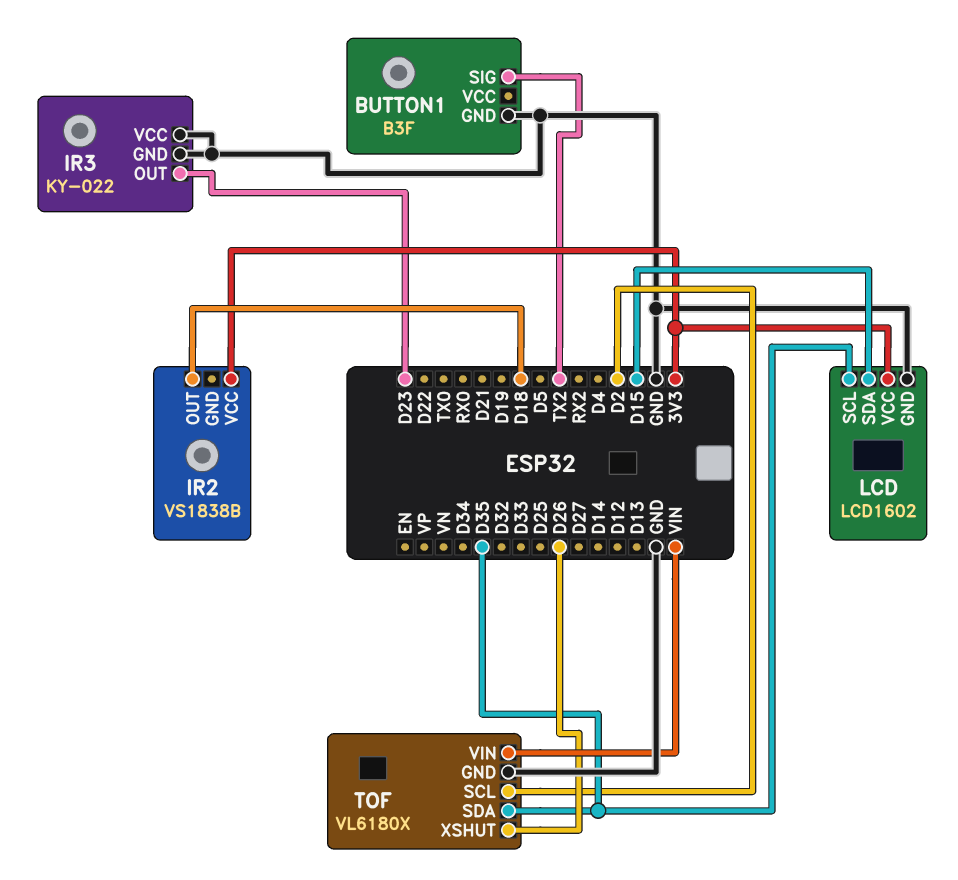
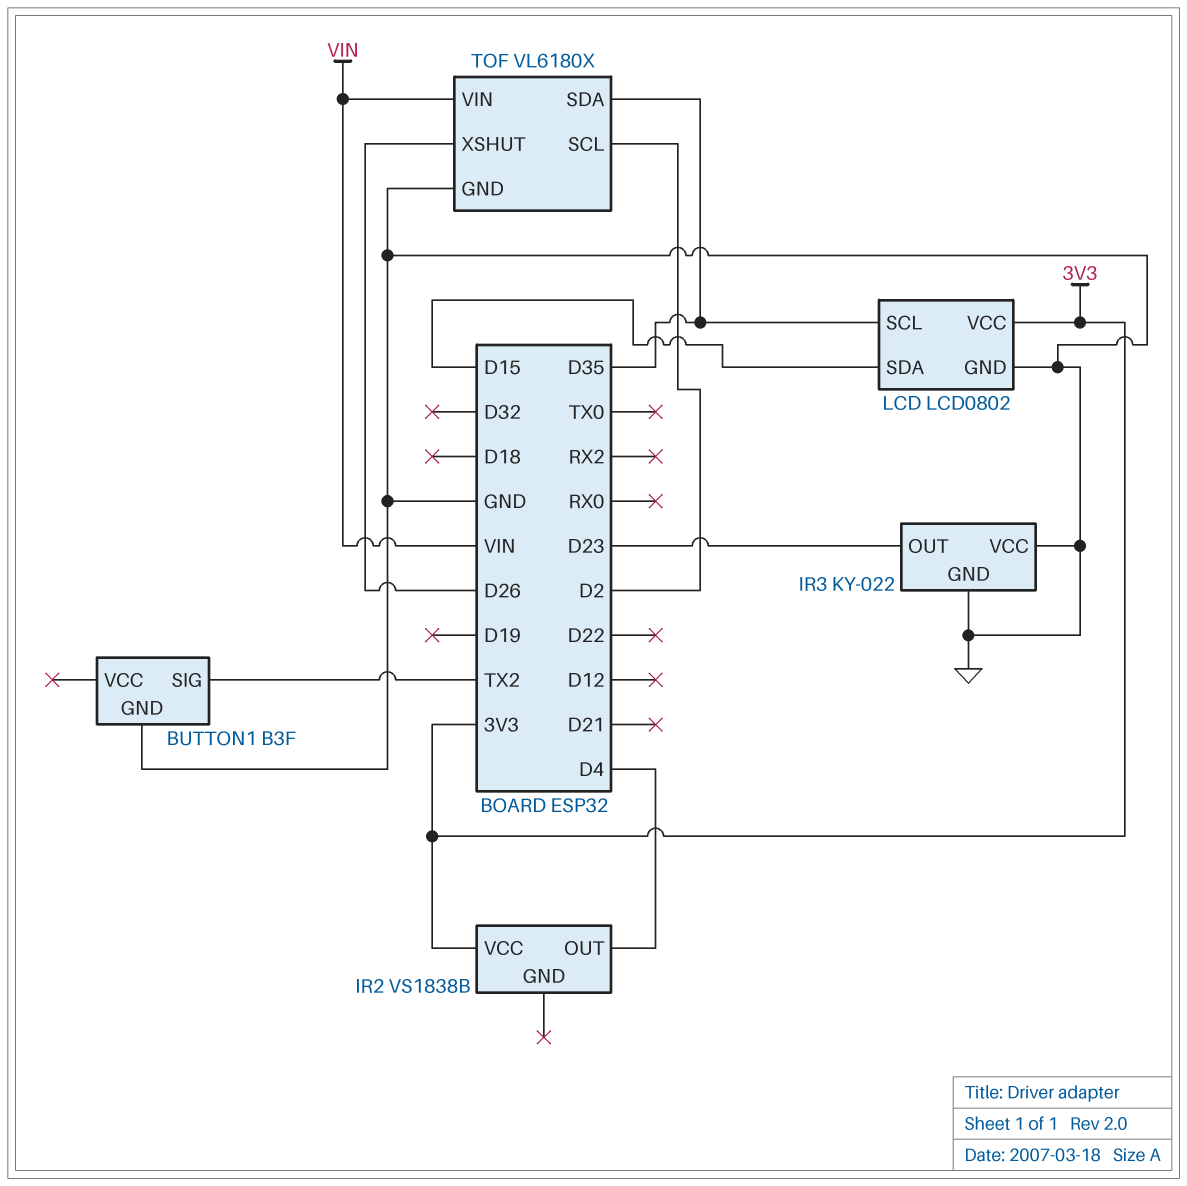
IR2 pin OUT: D18 -> D4
LCD: LCD1602 -> LCD0802

